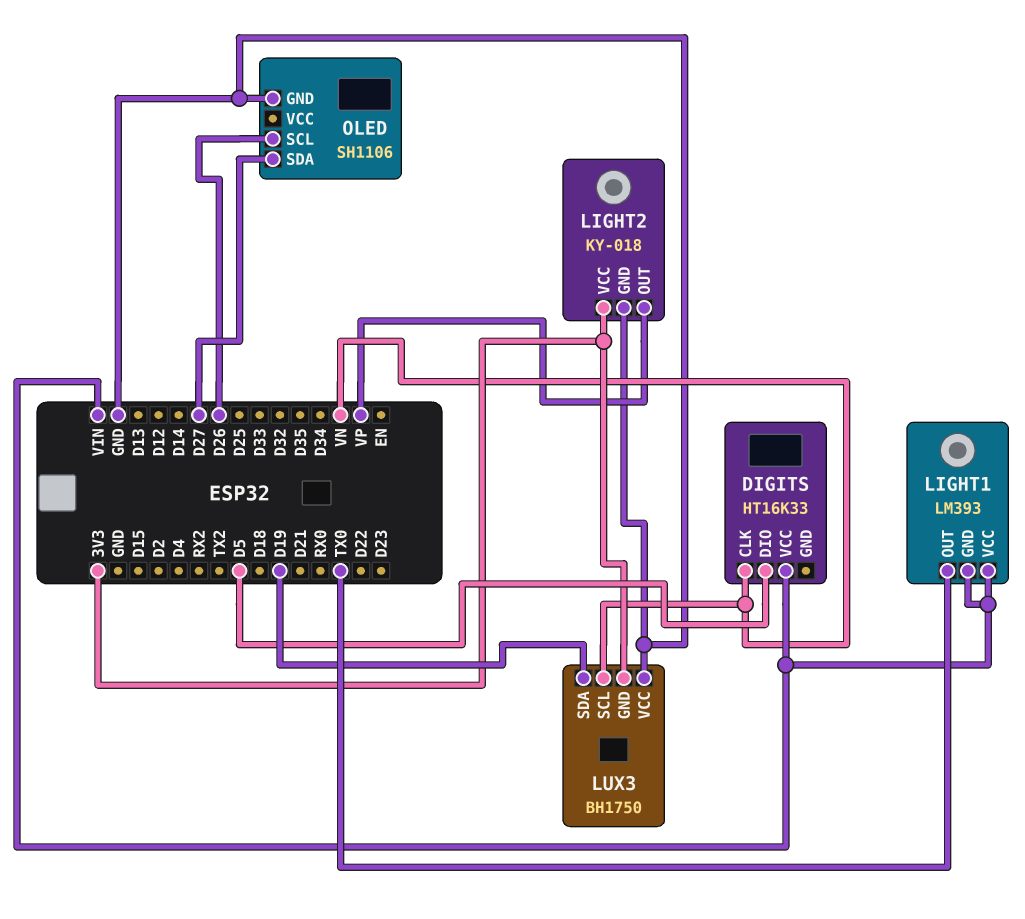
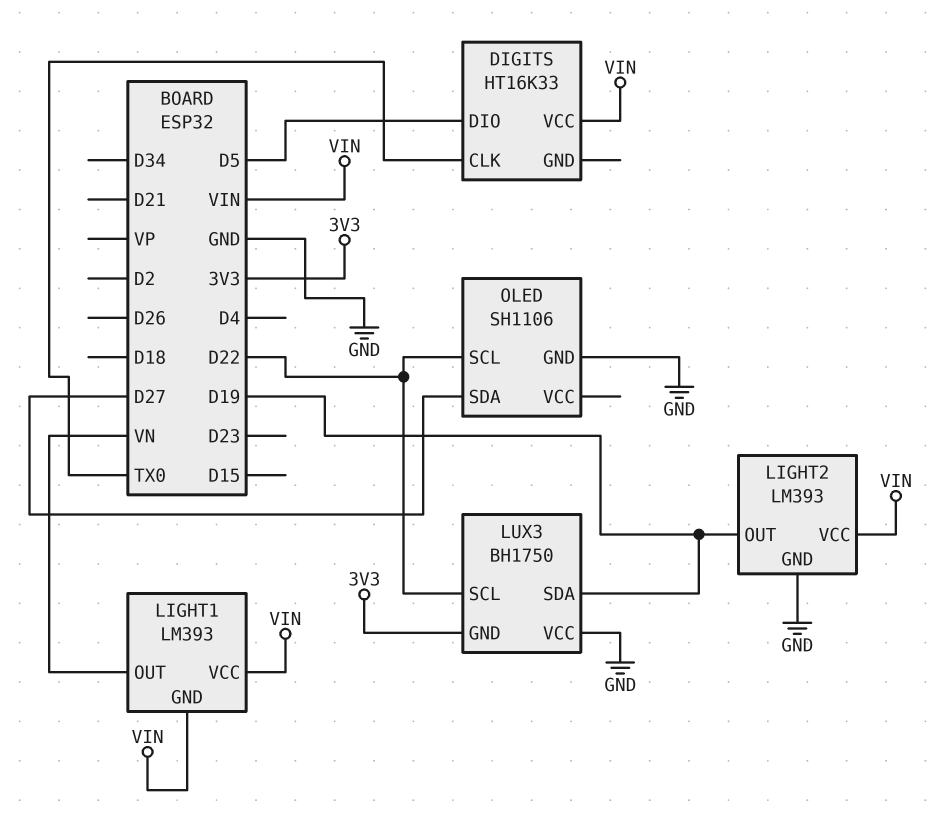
DIGITS pin CLK: VN -> TX0
LIGHT1 pin OUT: TX0 -> VN
LIGHT2: KY-018 -> LM393
LIGHT2 pin OUT: VP -> D19
LIGHT2 pin VCC: 3V3 -> VIN
LUX3 pin SCL: VN -> D22
OLED pin SCL: D26 -> D22

